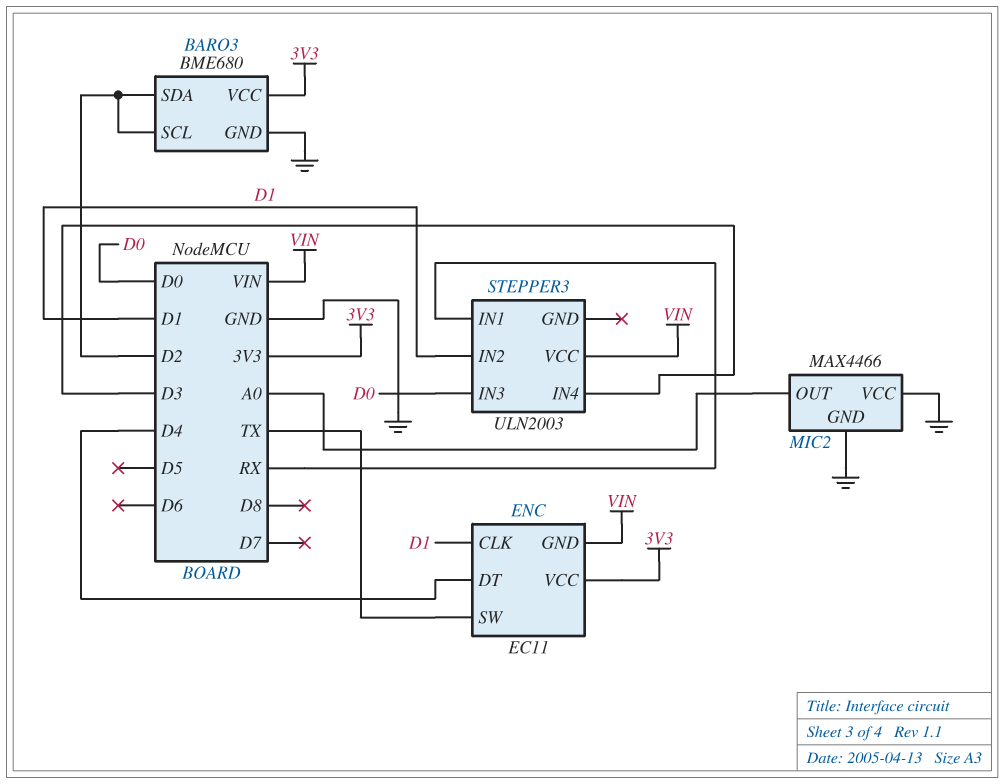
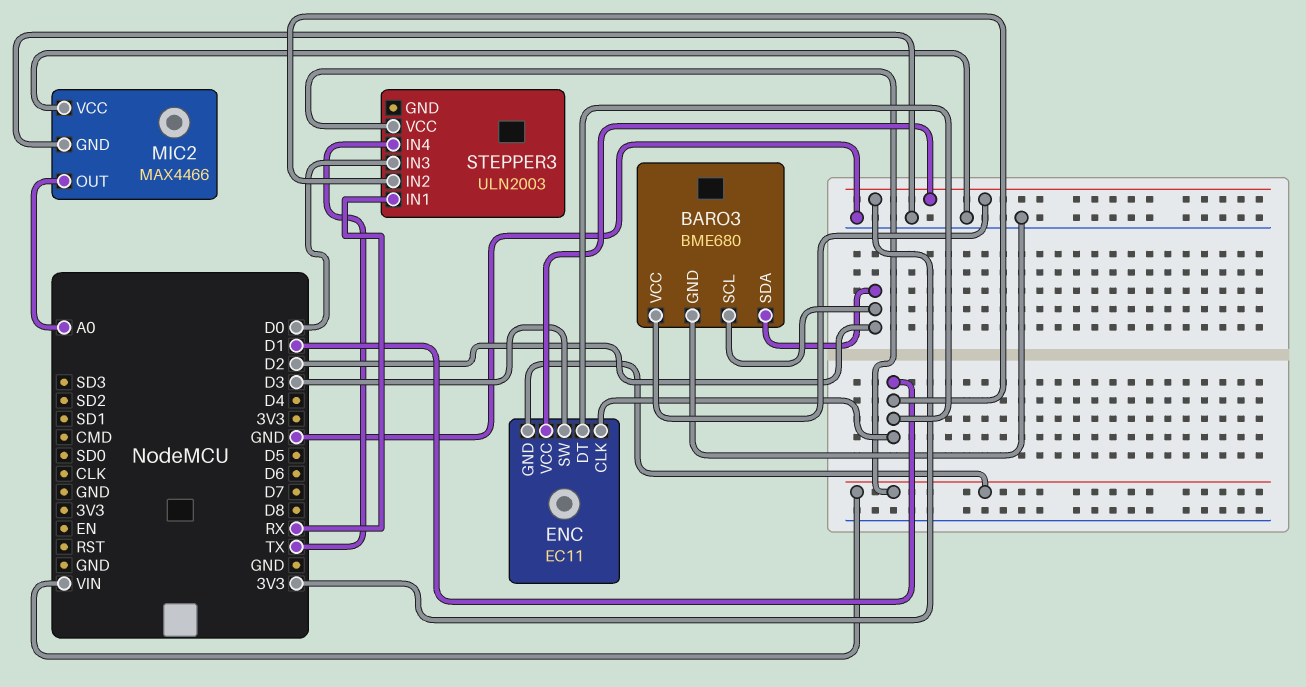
ENC pin DT: D4 -> D1
ENC pin SW: TX -> D3
STEPPER3 pin IN4: D3 -> TX

